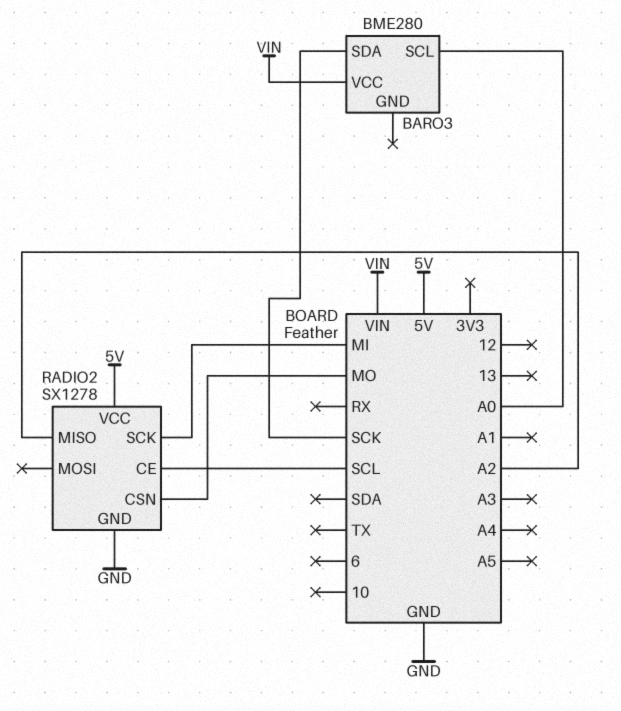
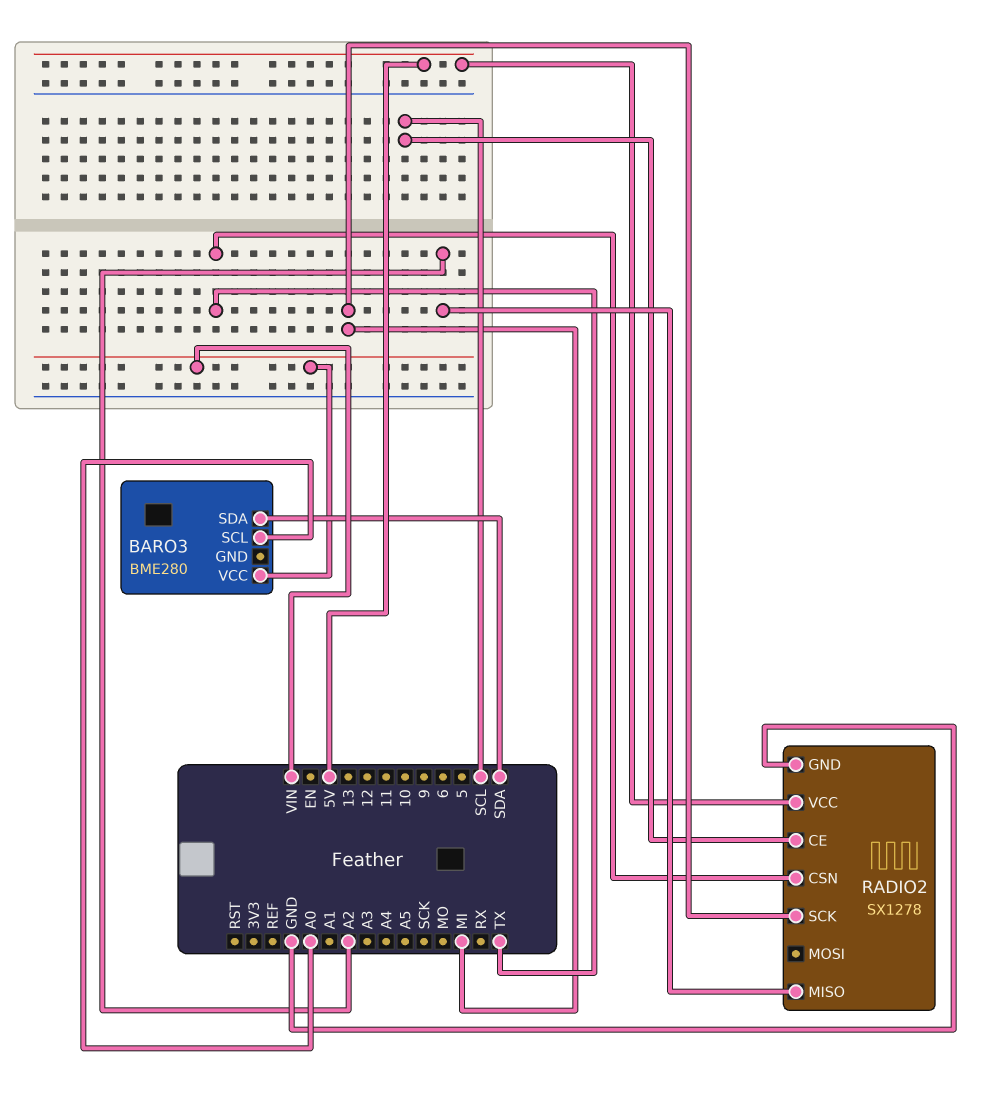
BARO3 pin SDA: SCK -> SDA
RADIO2 pin CSN: MO -> TX

